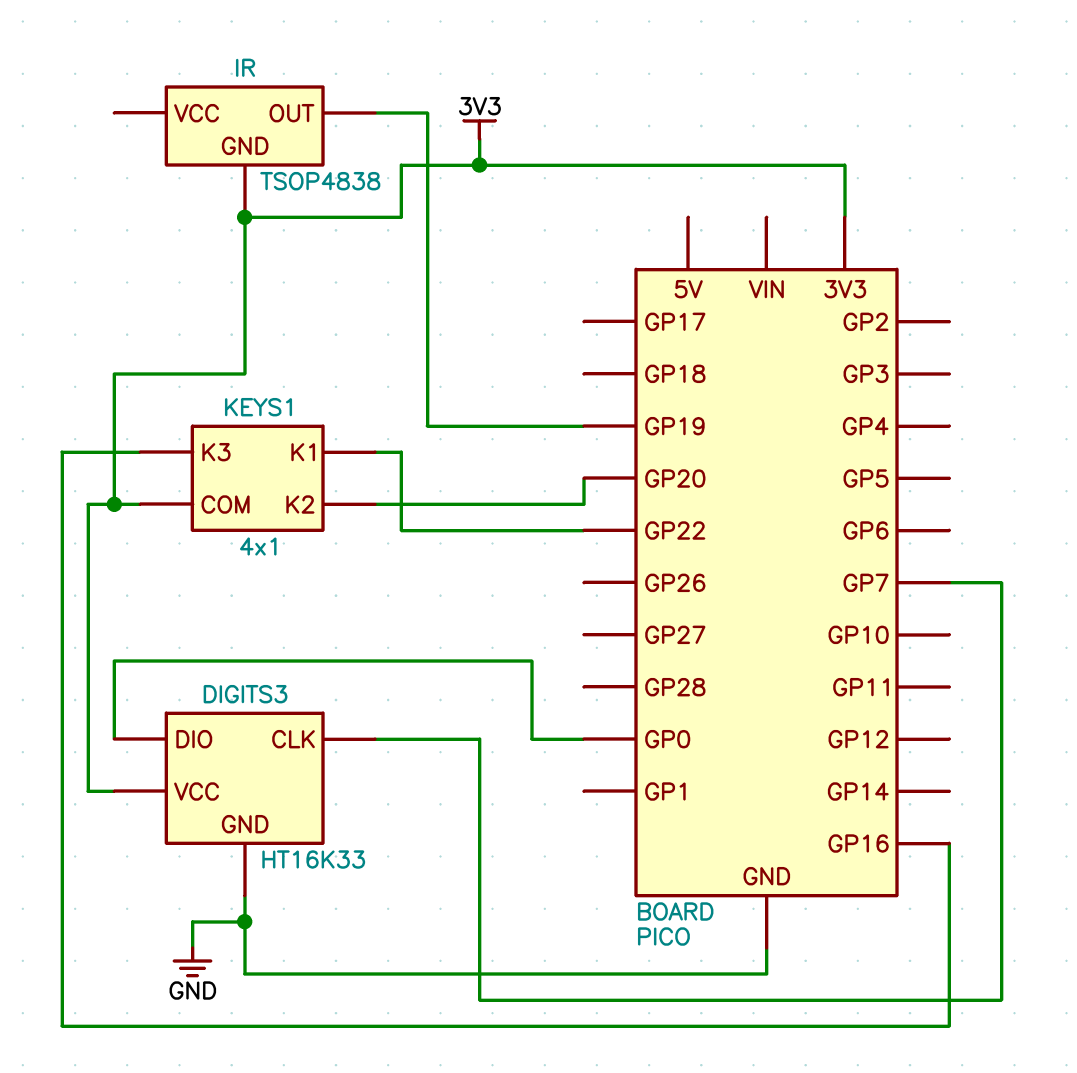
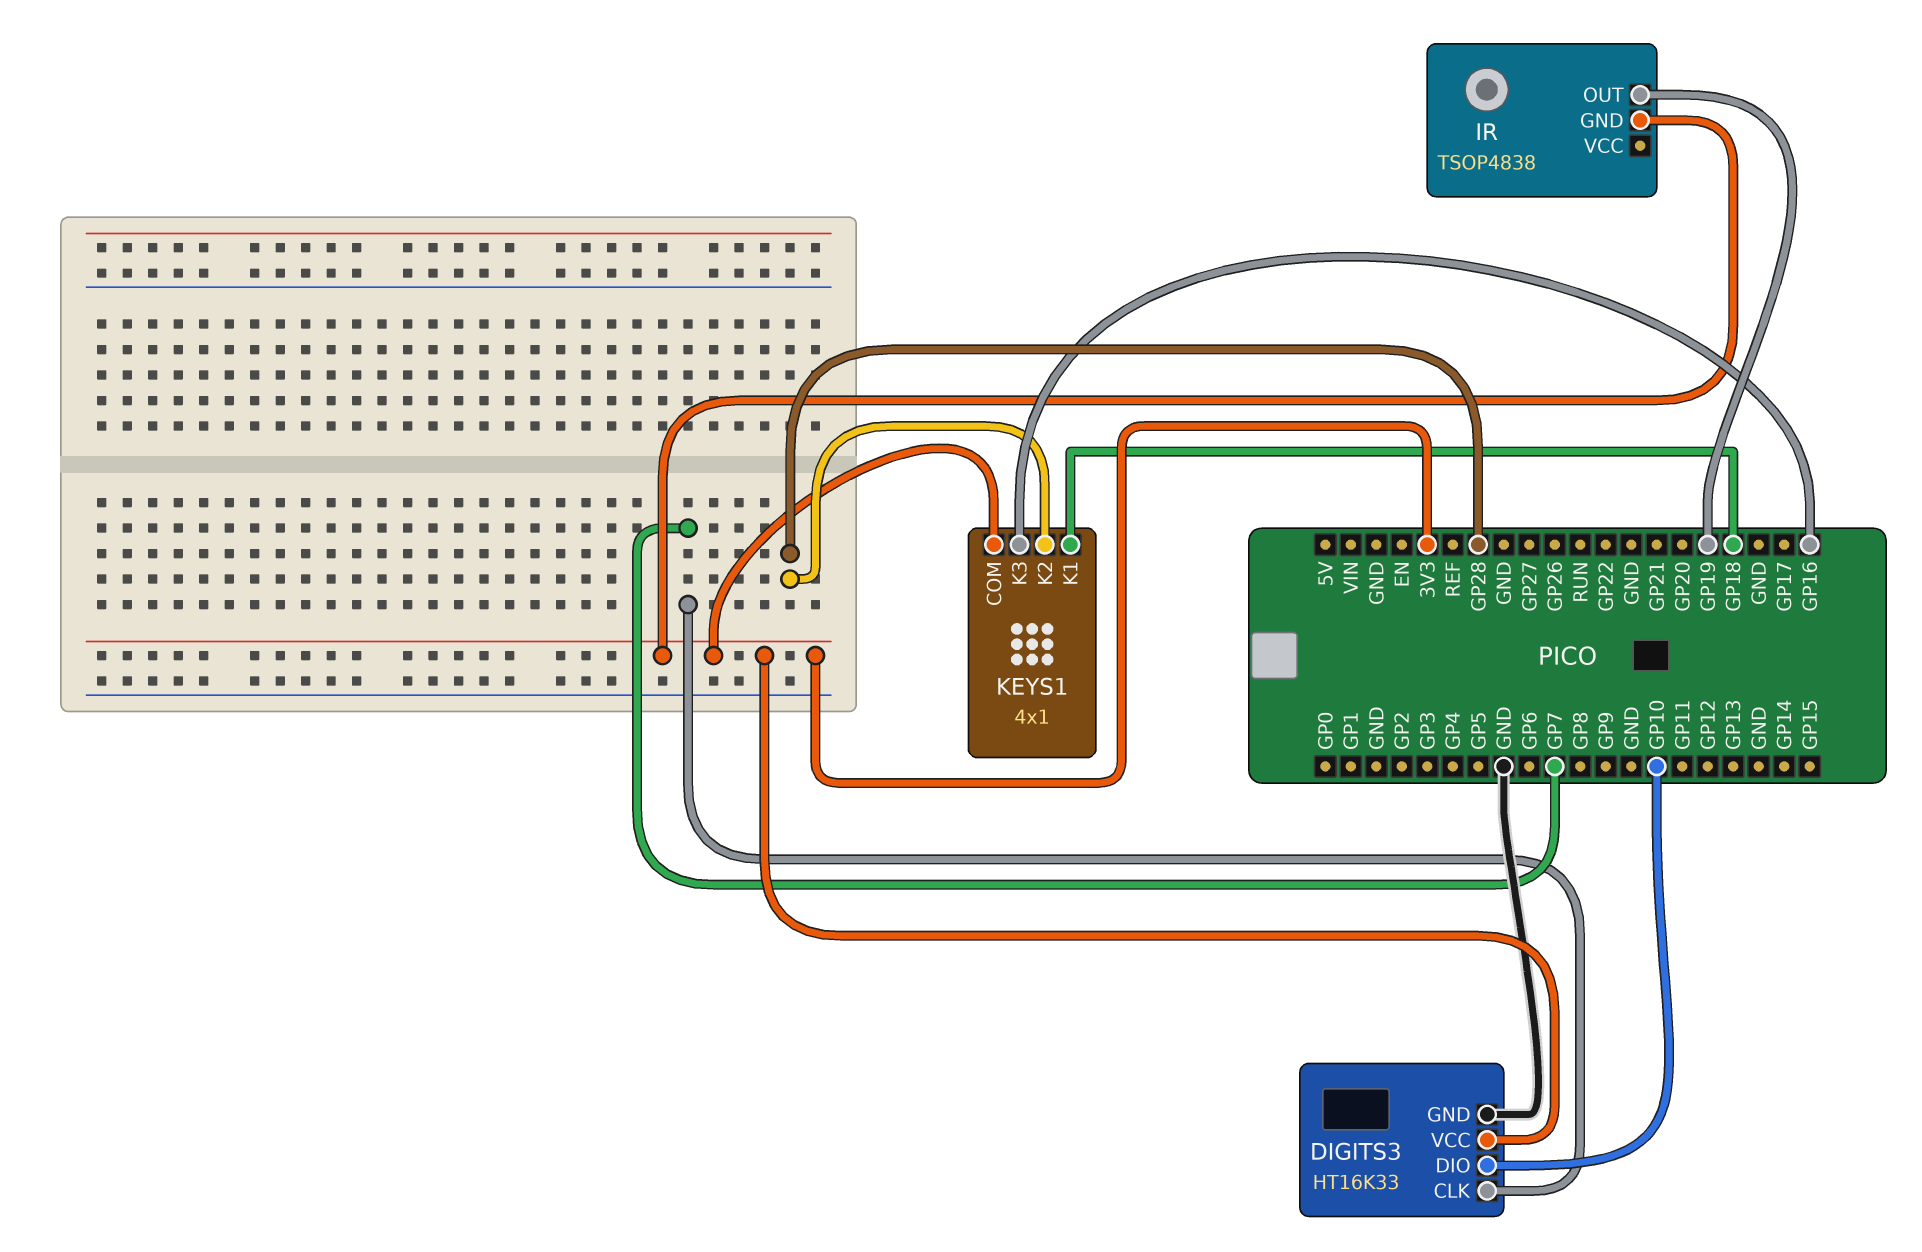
DIGITS3 pin DIO: GP0 -> GP10
KEYS1 pin K1: GP22 -> GP18
KEYS1 pin K2: GP20 -> GP28

